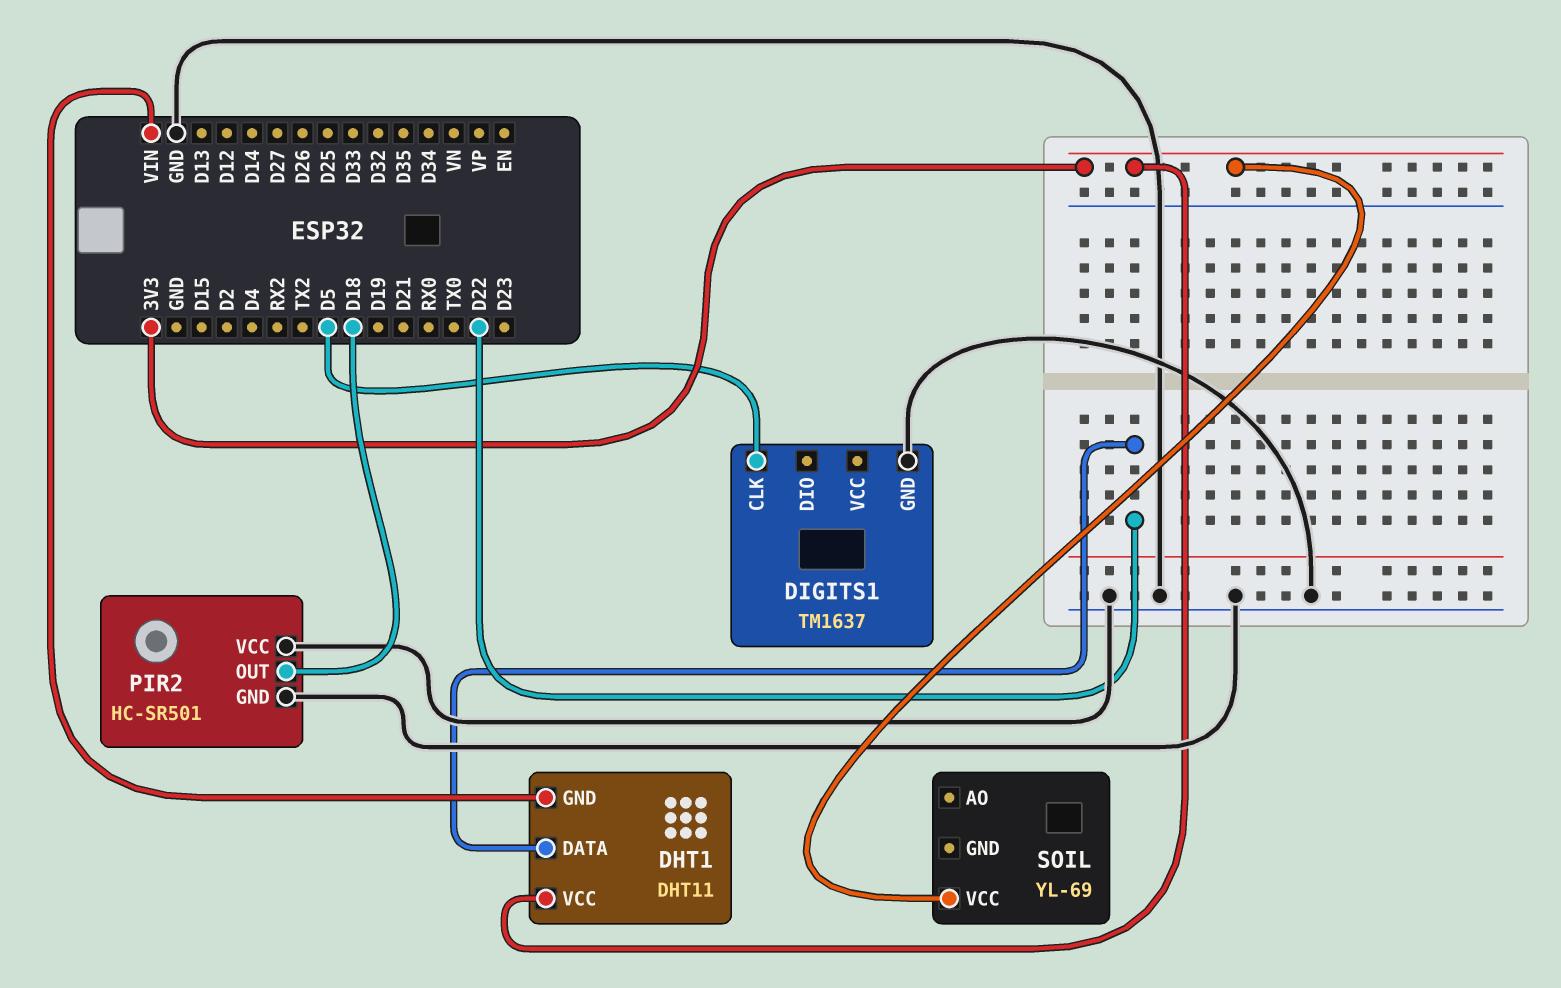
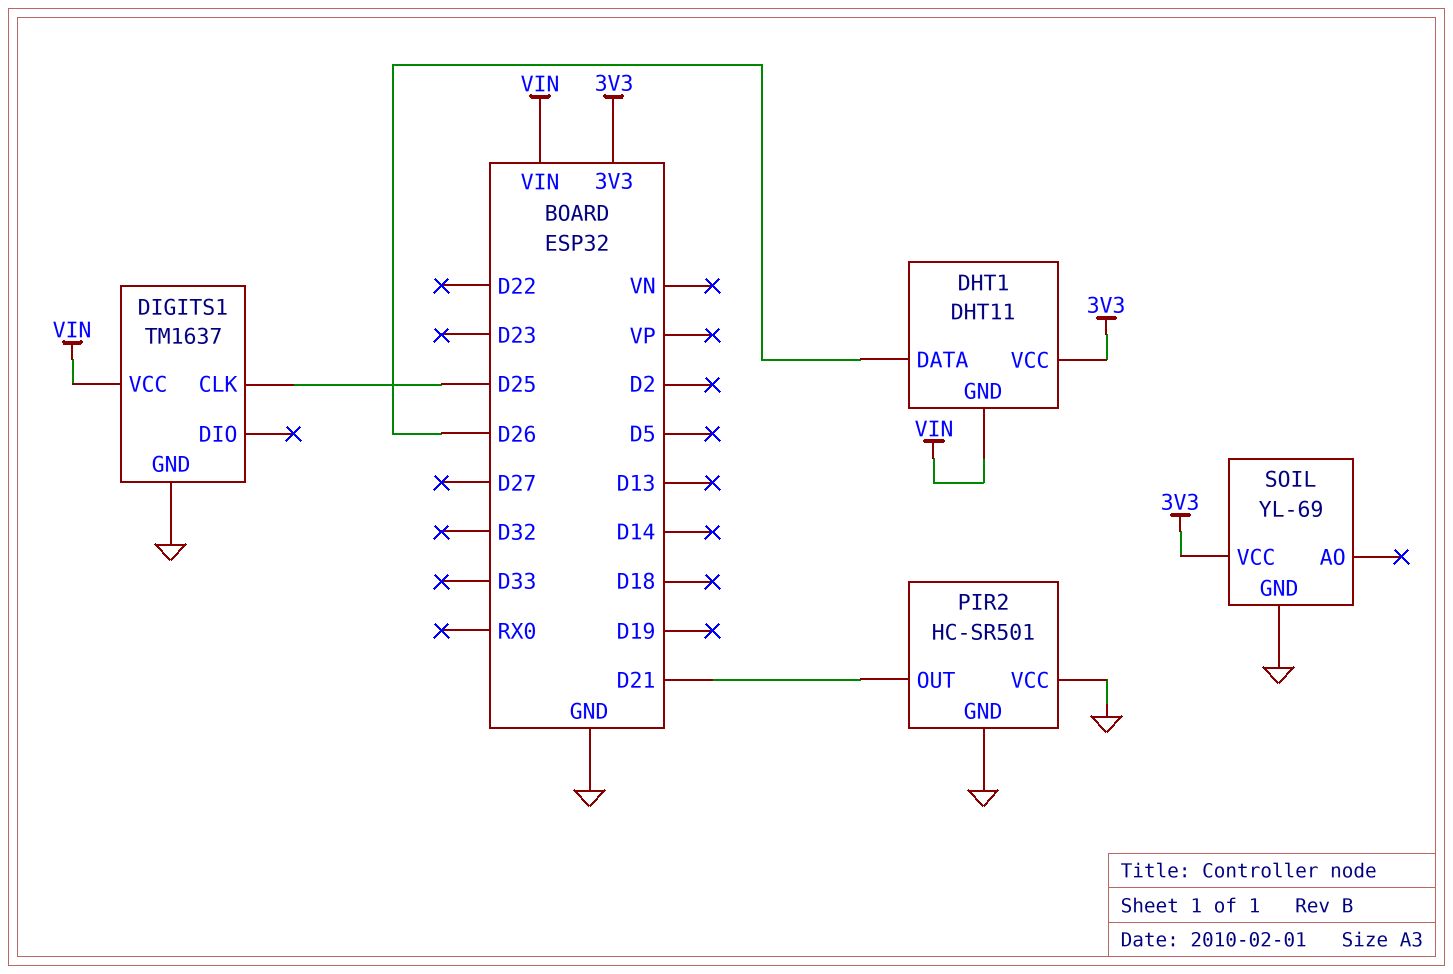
DHT1 pin DATA: D22 -> D26
DIGITS1 pin CLK: D5 -> D25
DIGITS1 pin VCC: none -> VIN
PIR2 pin OUT: D18 -> D21
SOIL pin GND: none -> GND

